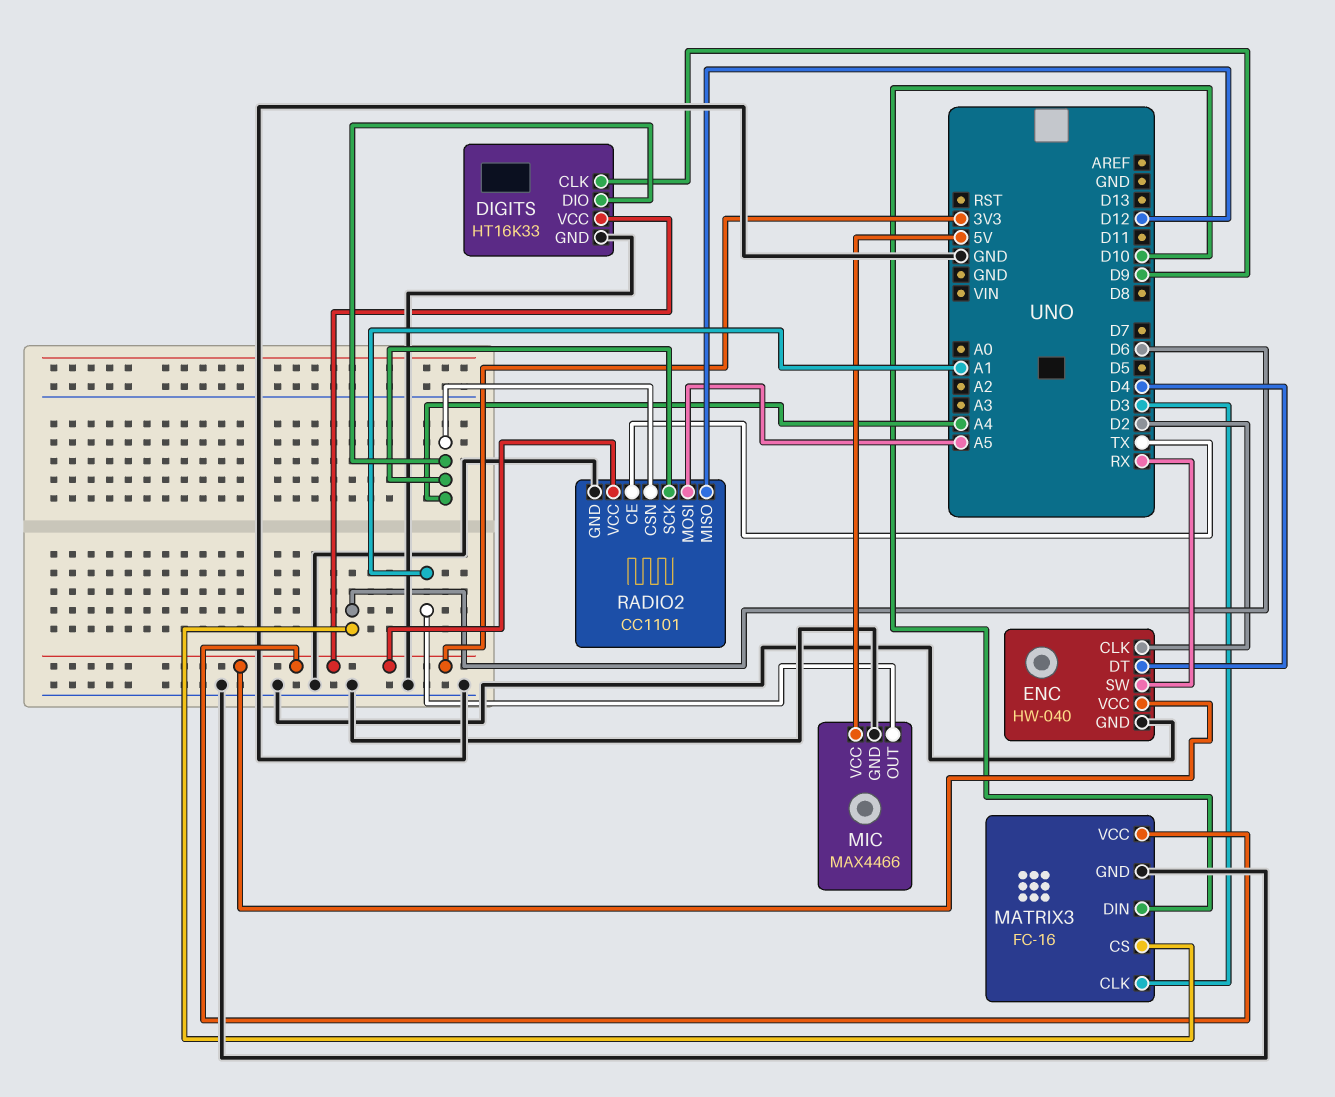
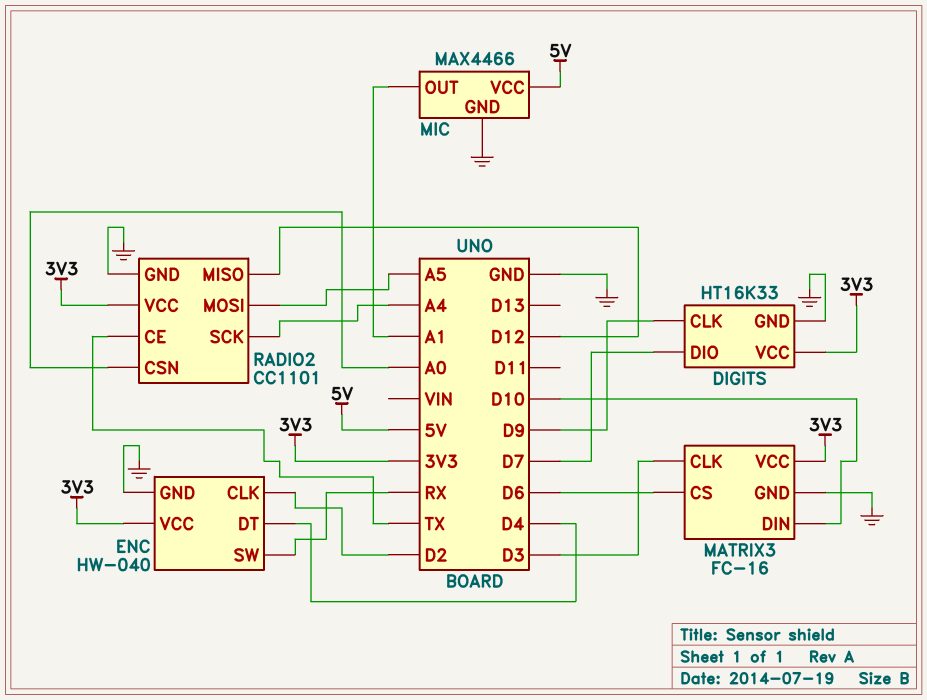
DIGITS pin DIO: A4 -> D7
RADIO2 pin CSN: A4 -> A0

